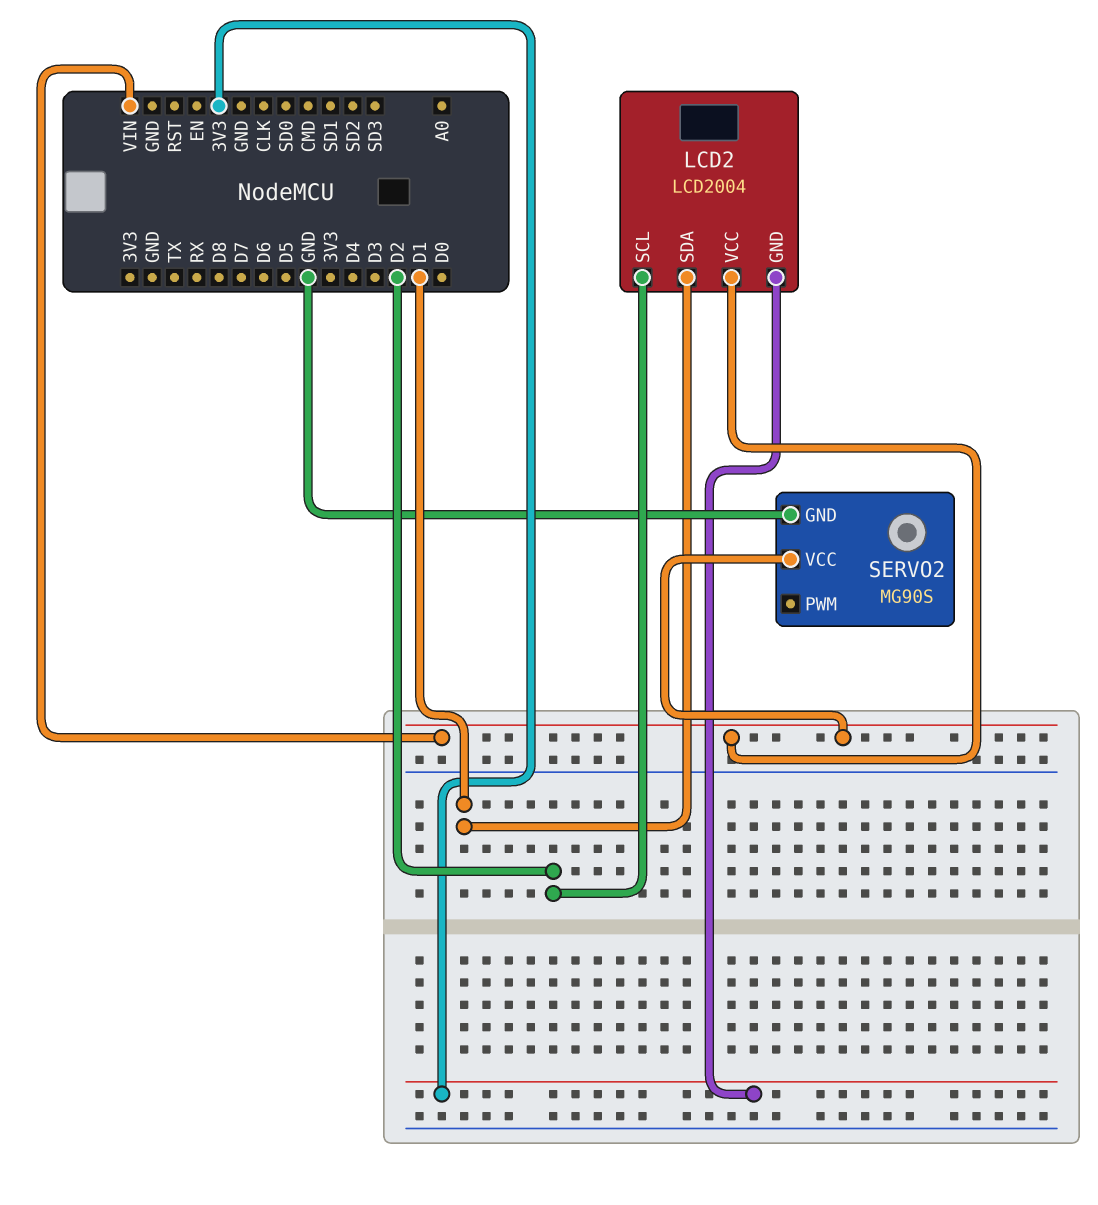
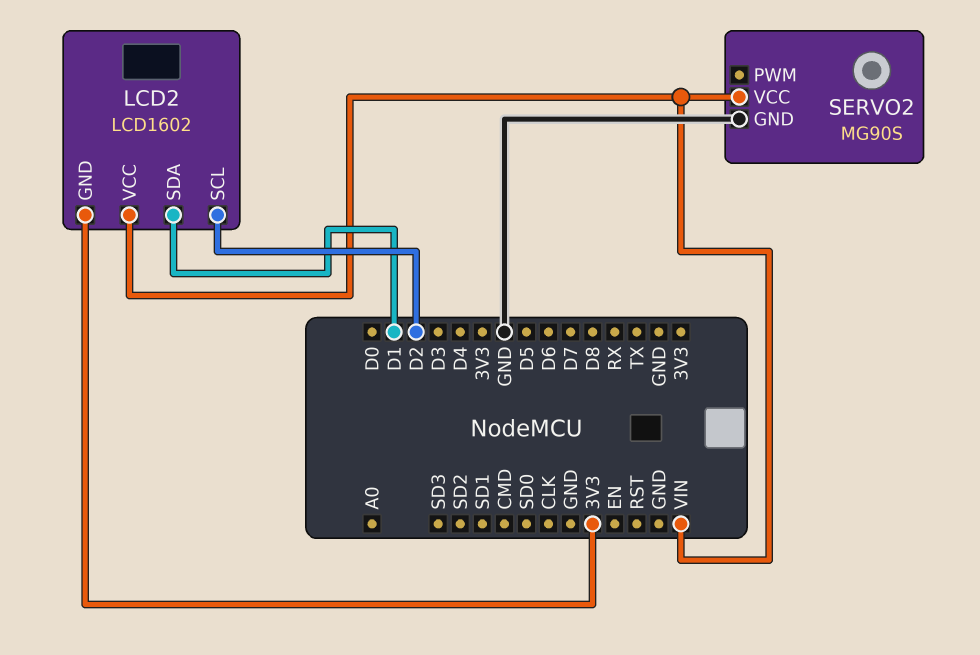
LCD2: LCD2004 -> LCD1602

